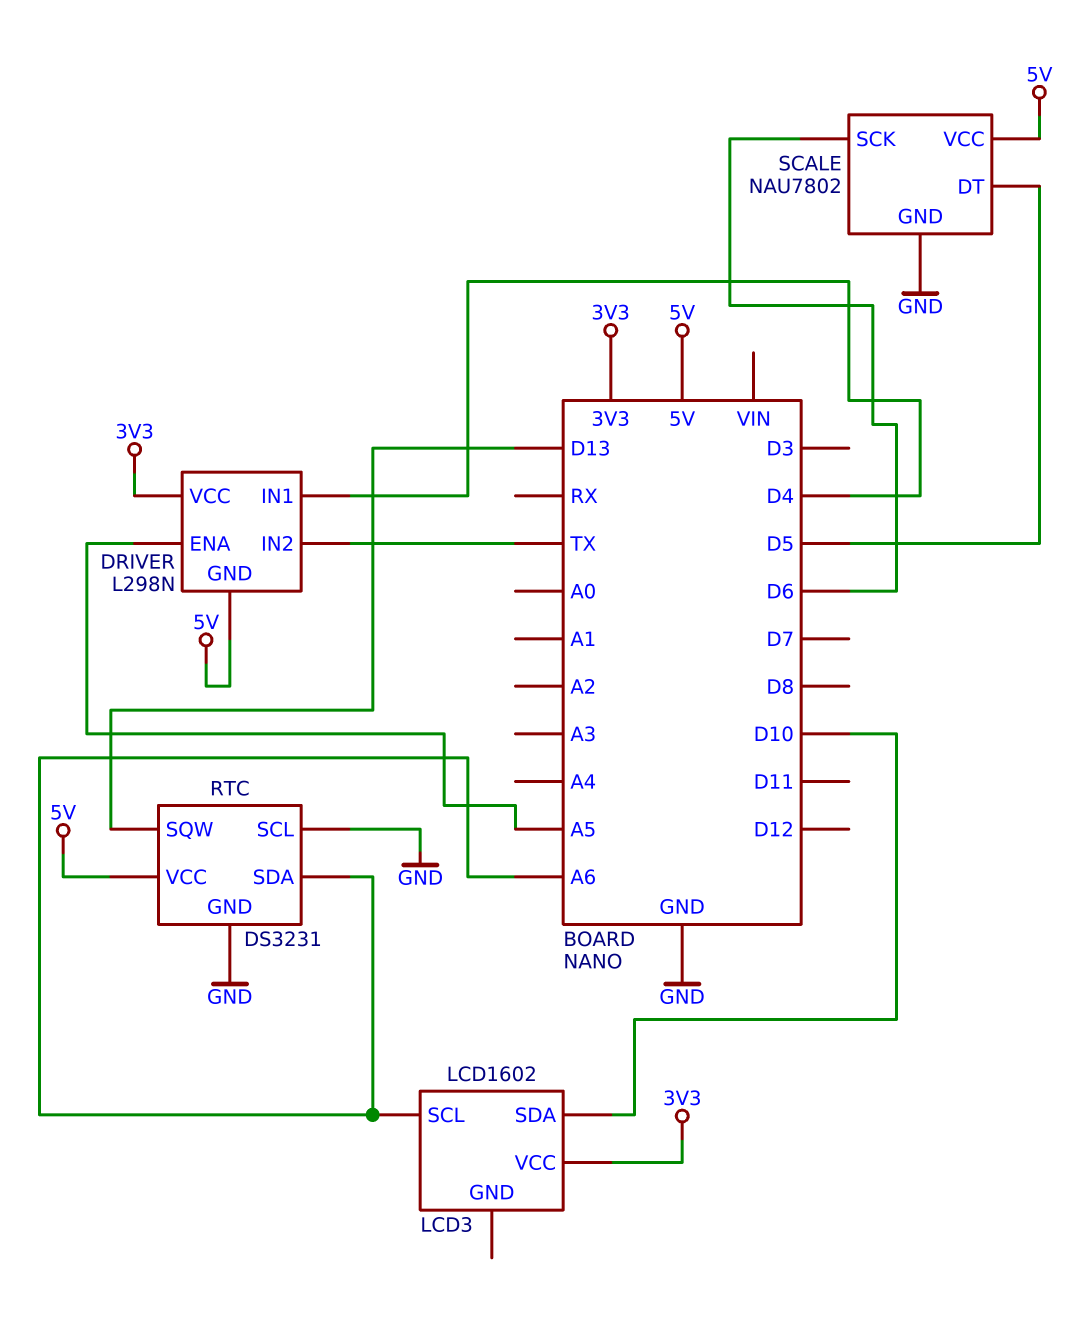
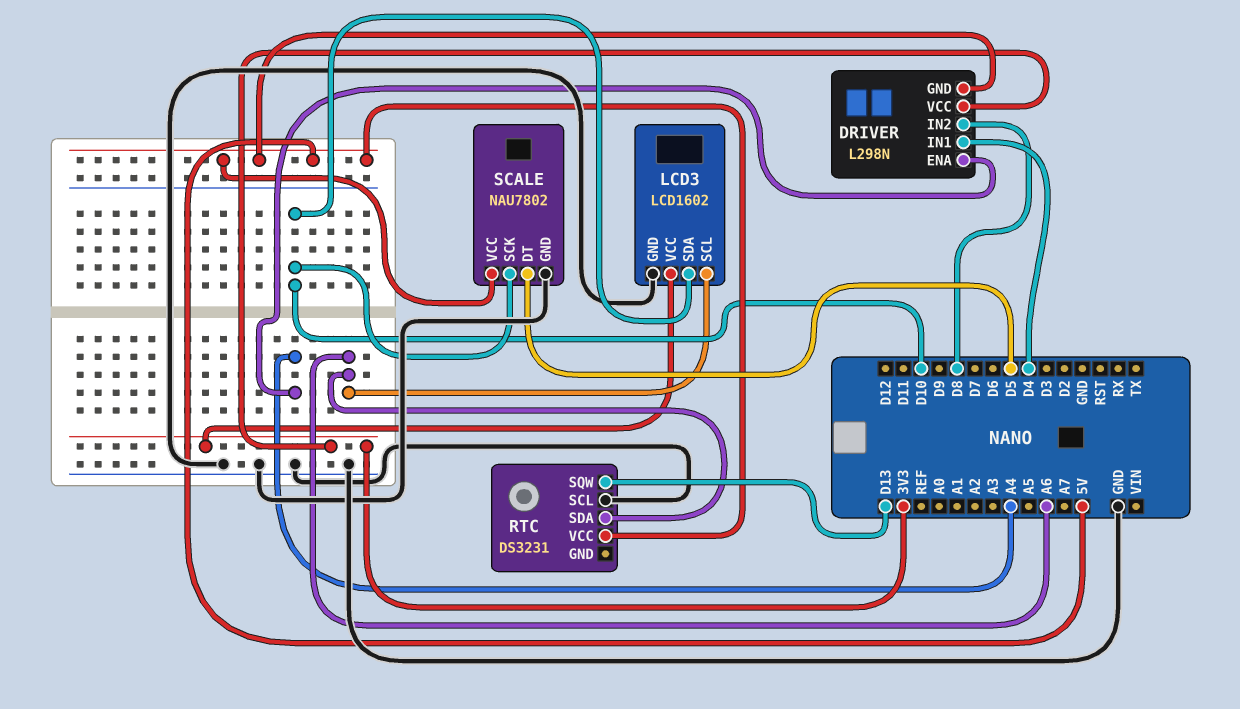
DRIVER pin ENA: A5 -> A4
DRIVER pin IN2: TX -> D8
LCD3 pin GND: none -> GND
RTC pin GND: GND -> none
SCALE pin SCK: D6 -> D10

